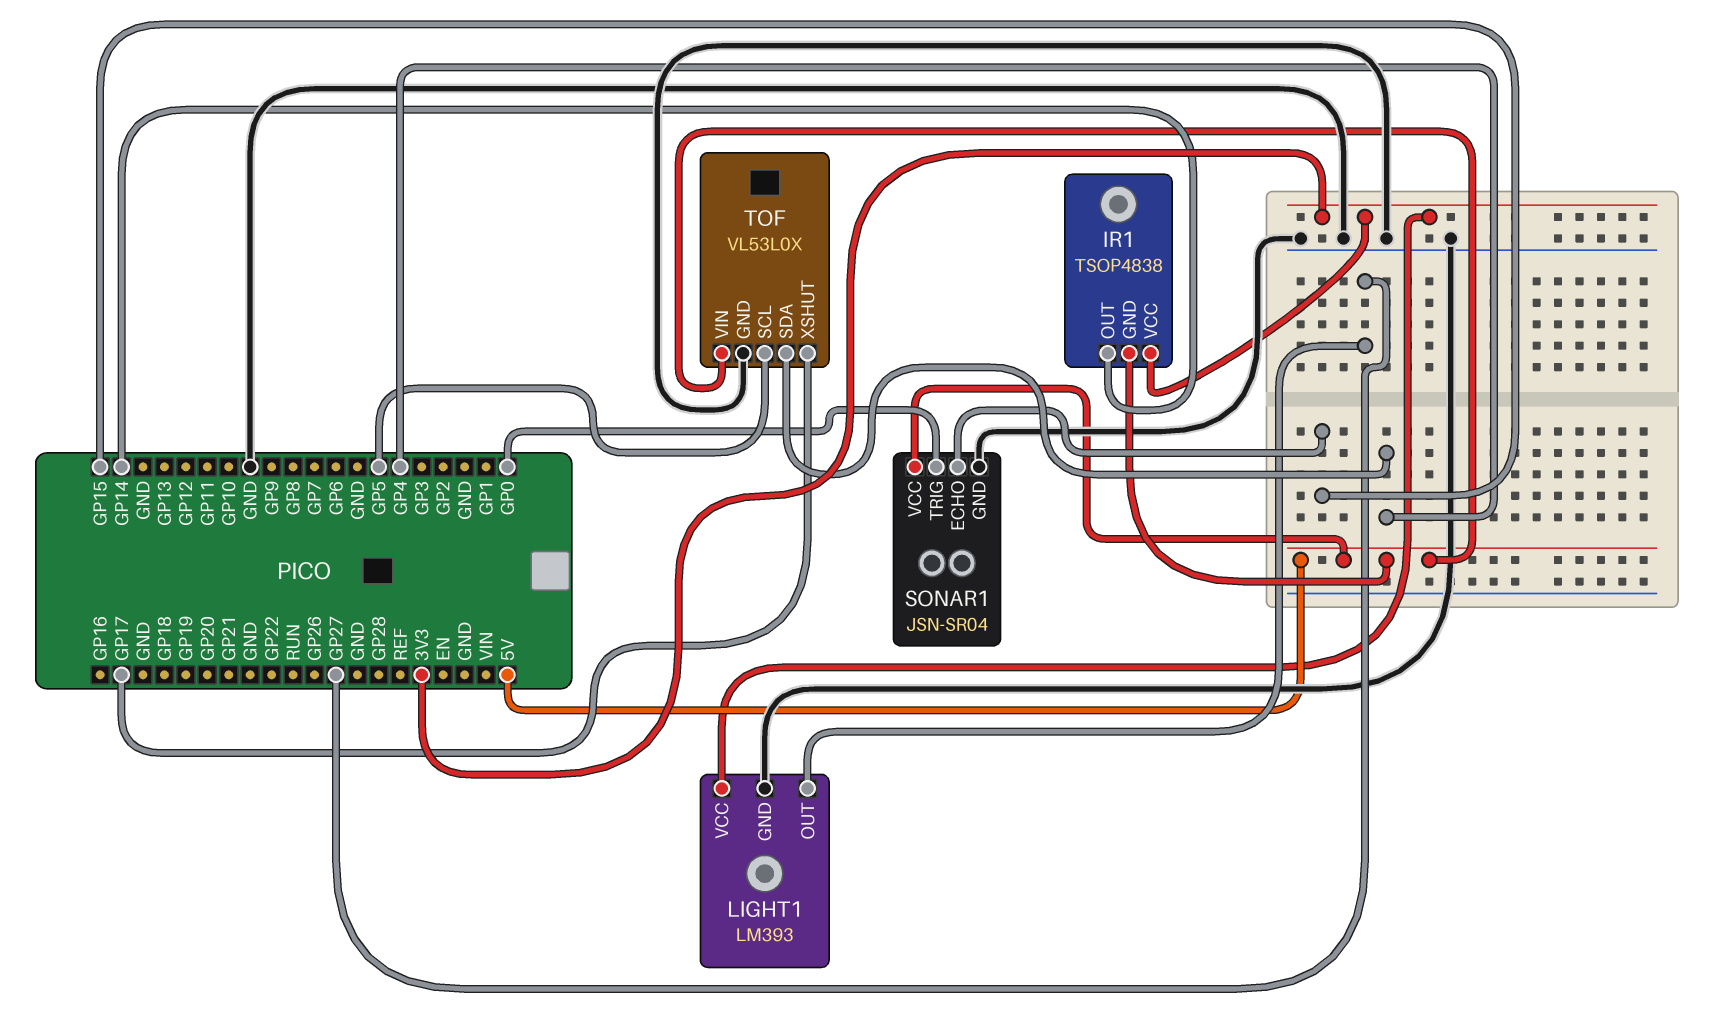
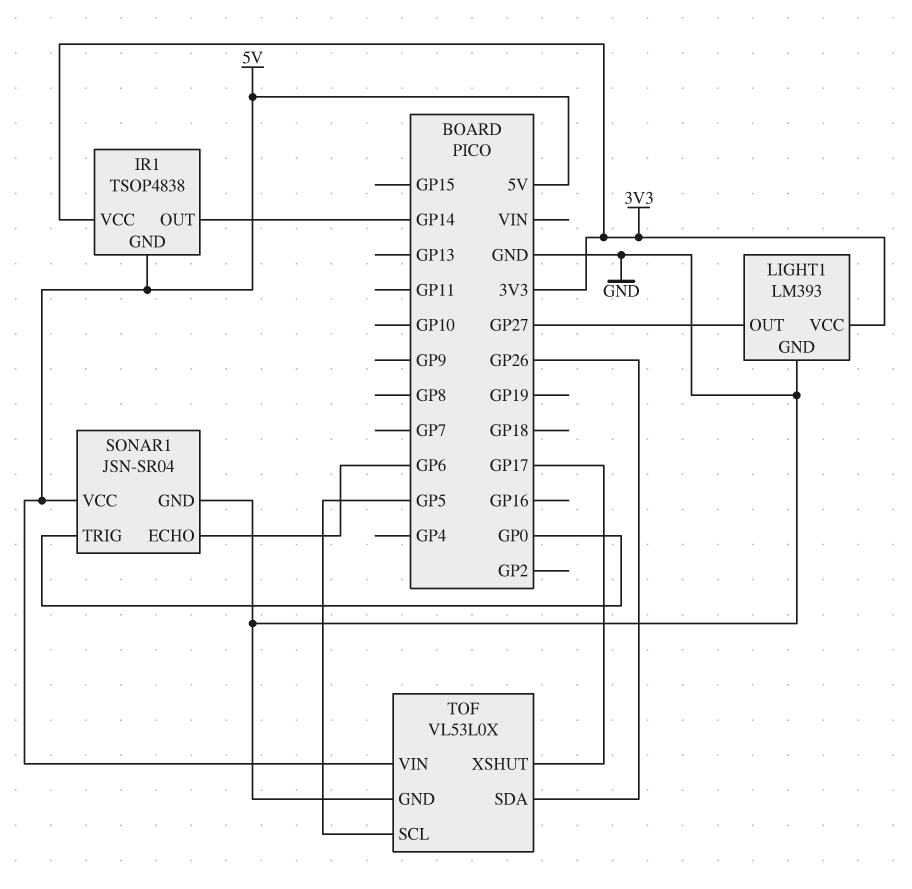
SONAR1 pin ECHO: GP15 -> GP6
TOF pin SDA: GP4 -> GP26

